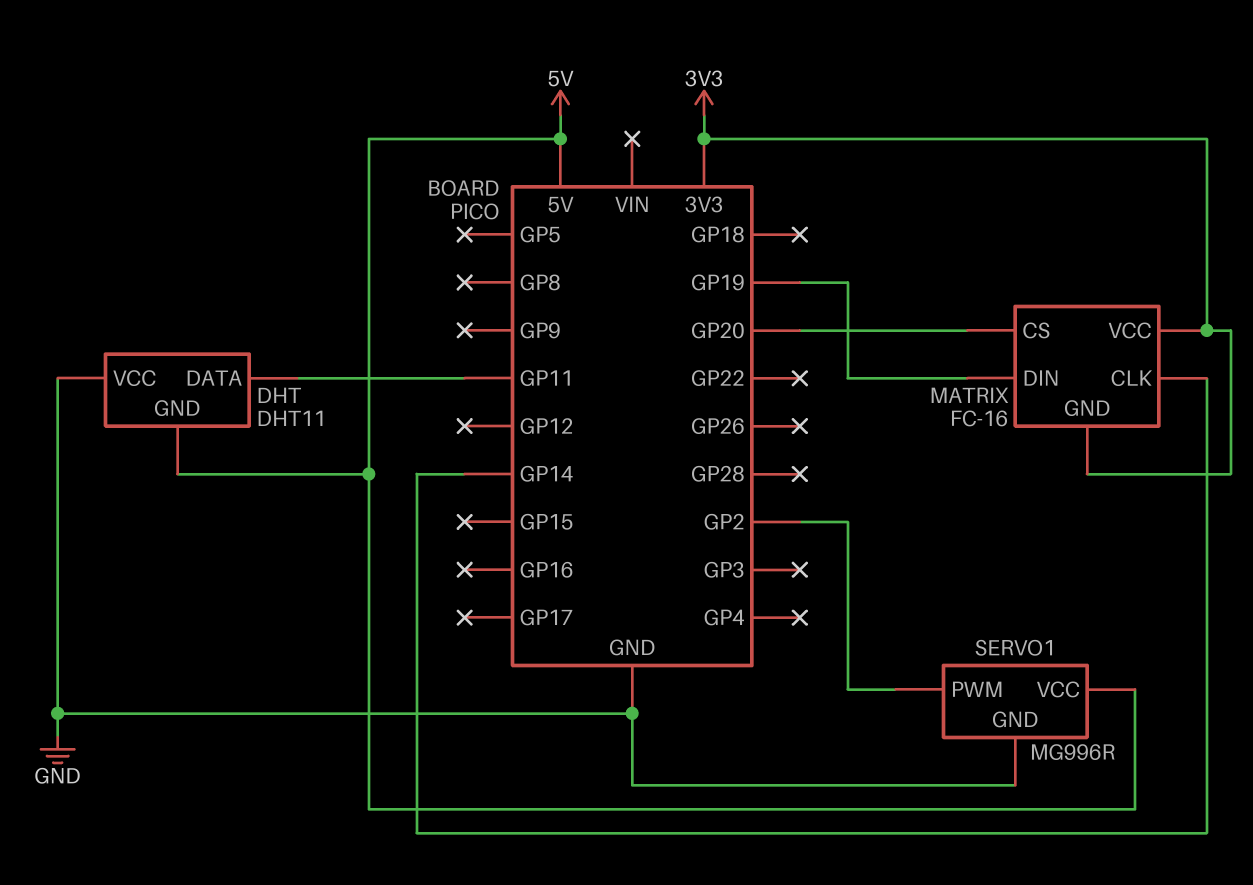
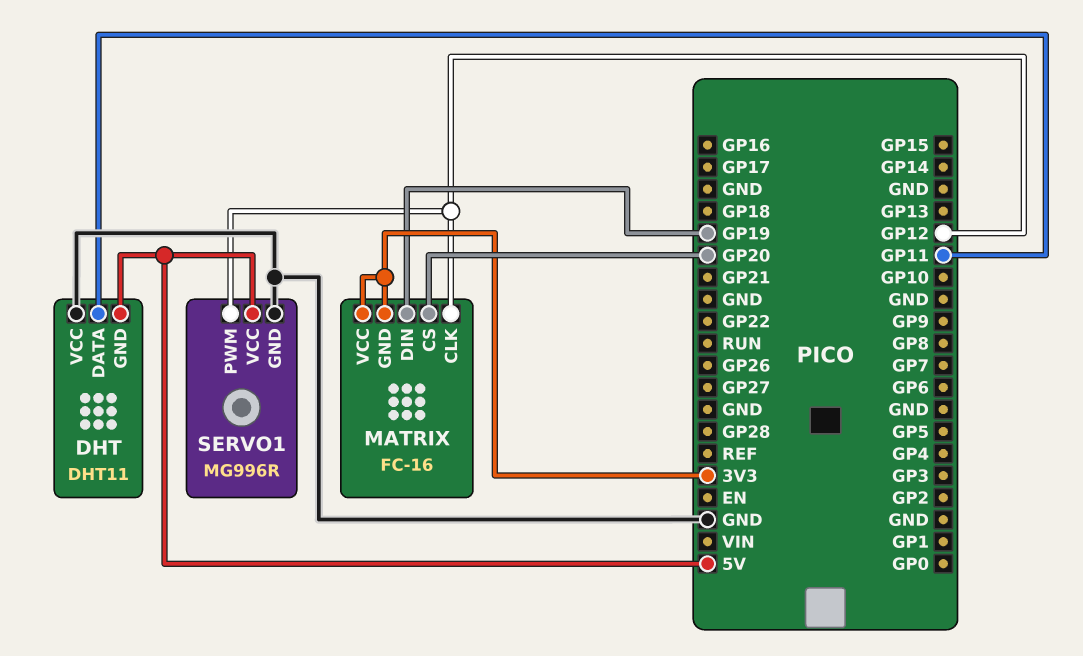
MATRIX pin CLK: GP14 -> GP12
SERVO1 pin PWM: GP2 -> GP12

